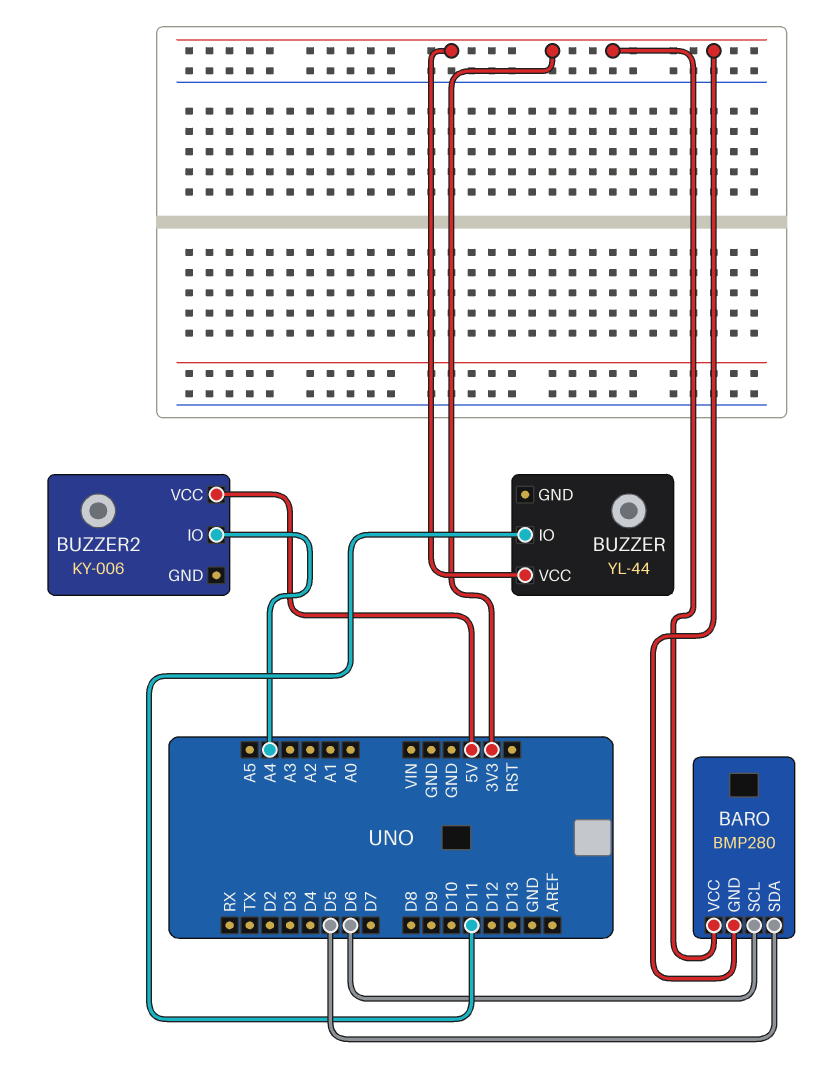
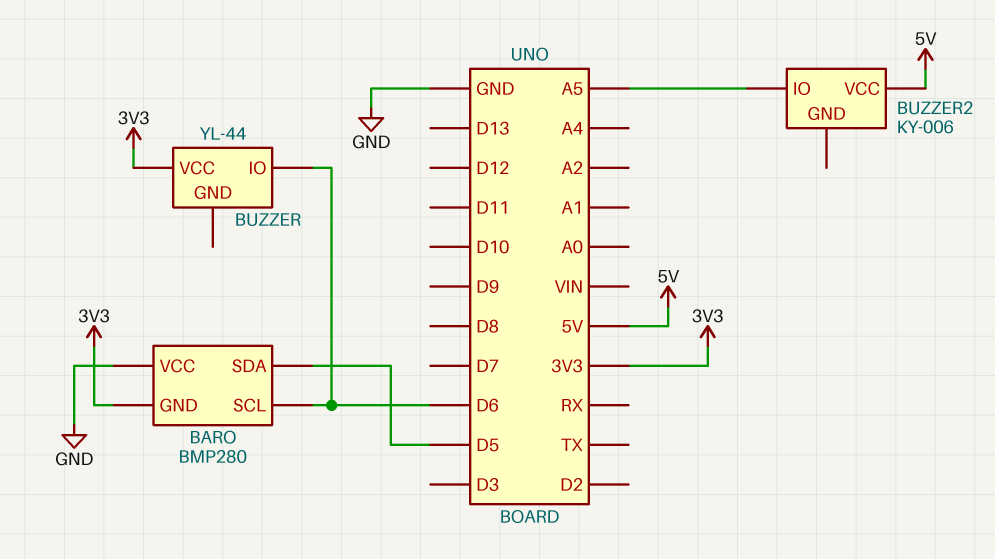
BARO pin VCC: 3V3 -> GND
BUZZER pin IO: D11 -> D6
BUZZER2 pin IO: A4 -> A5

